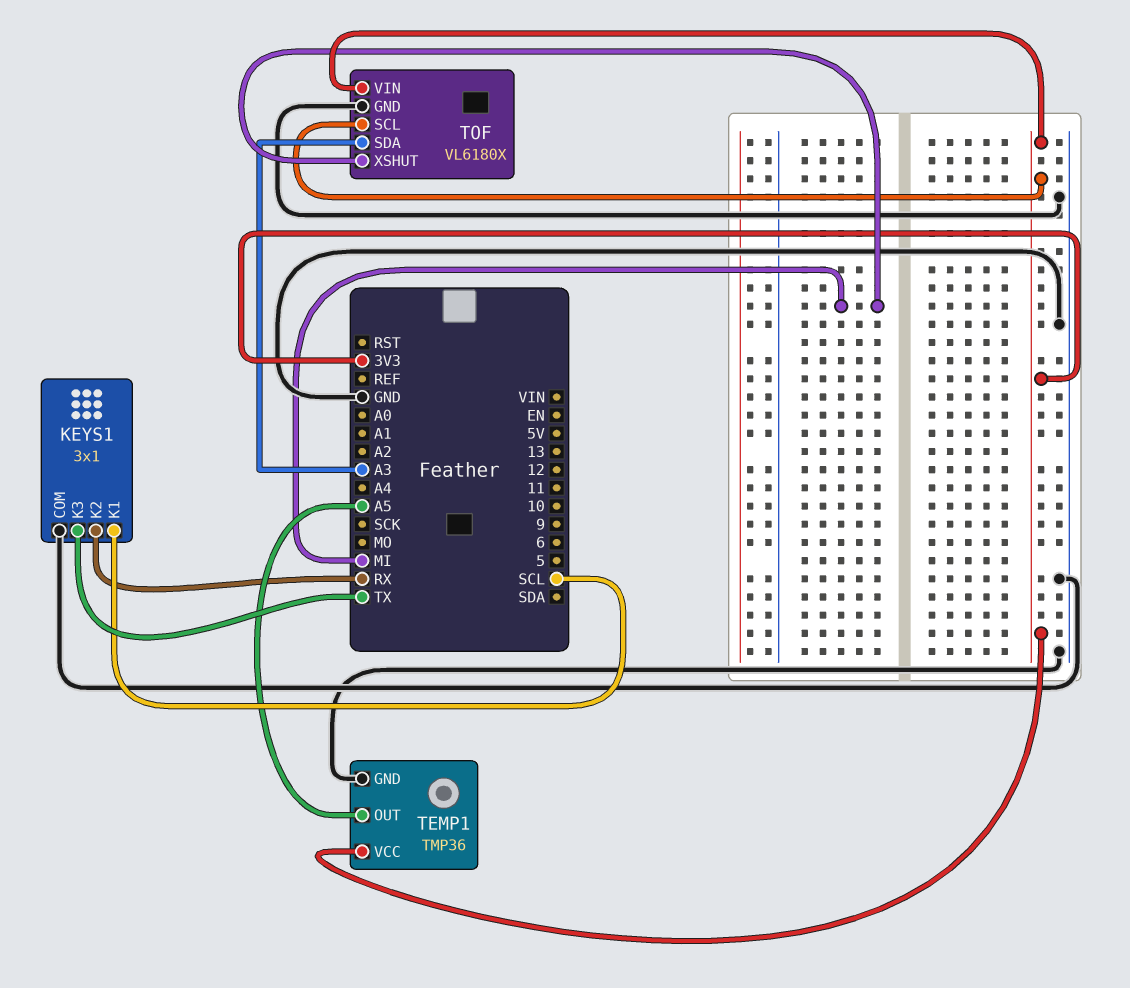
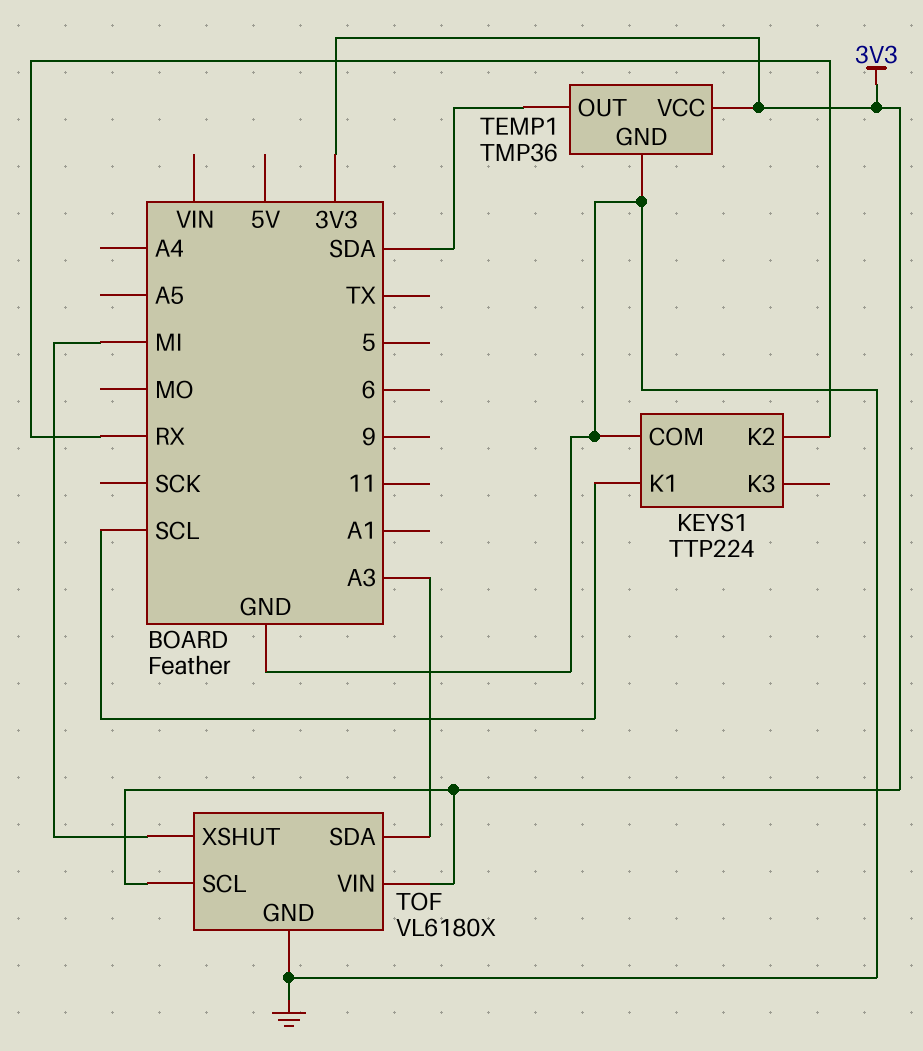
KEYS1: 3x1 -> TTP224
KEYS1 pin K3: TX -> none
TEMP1 pin OUT: A5 -> SDA

